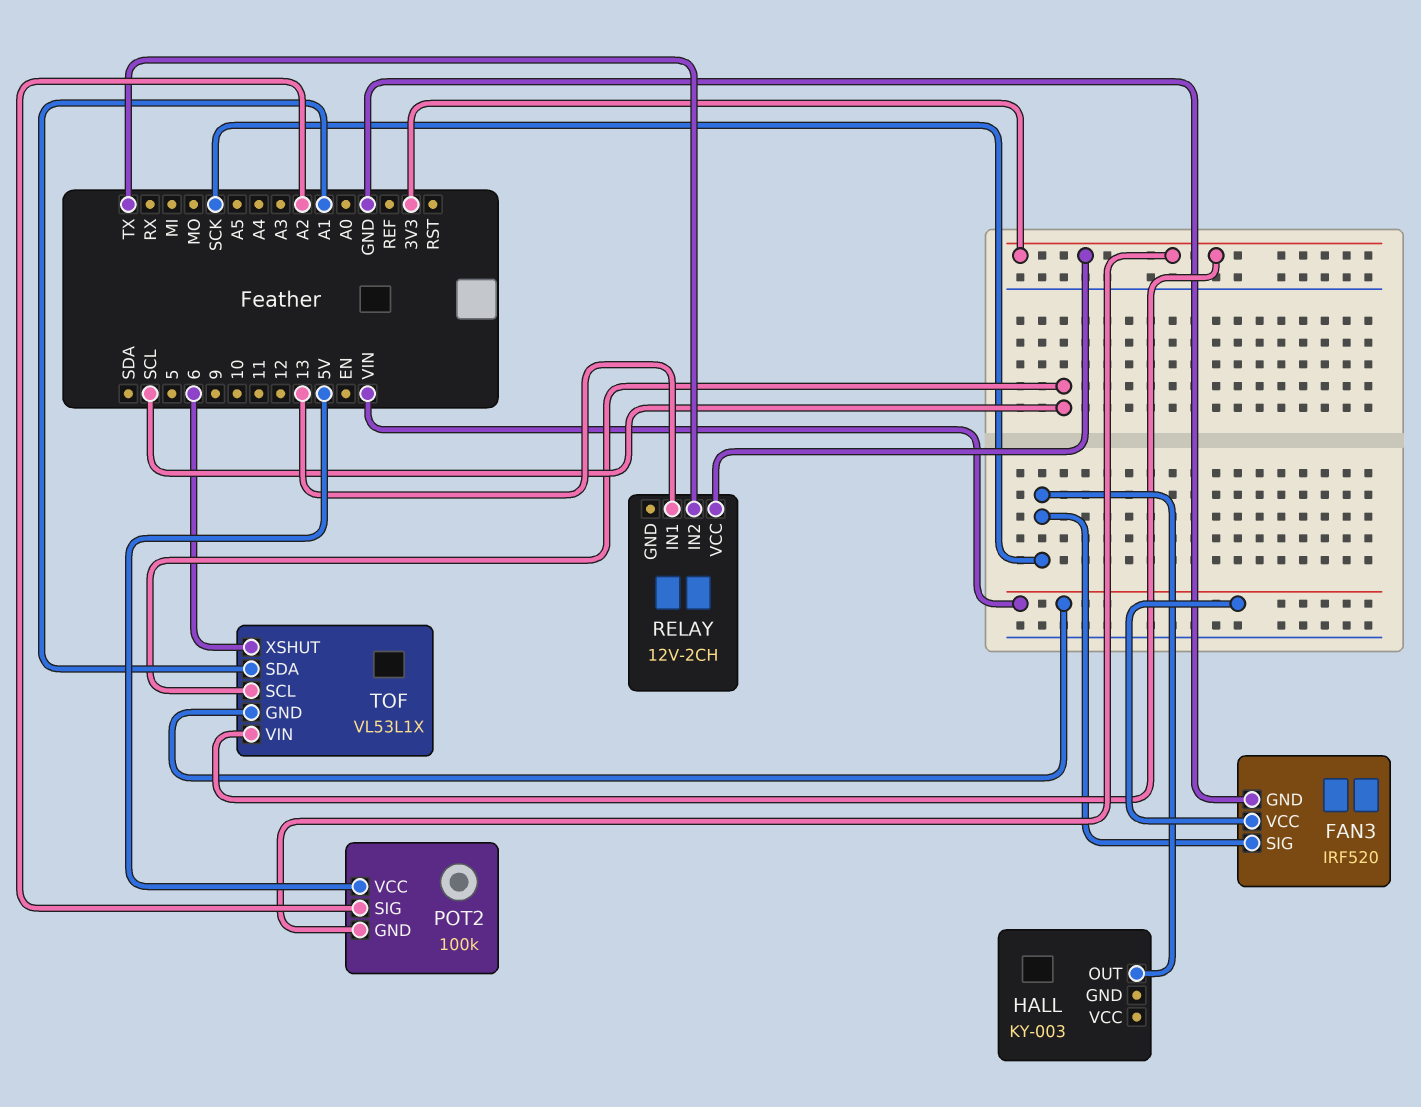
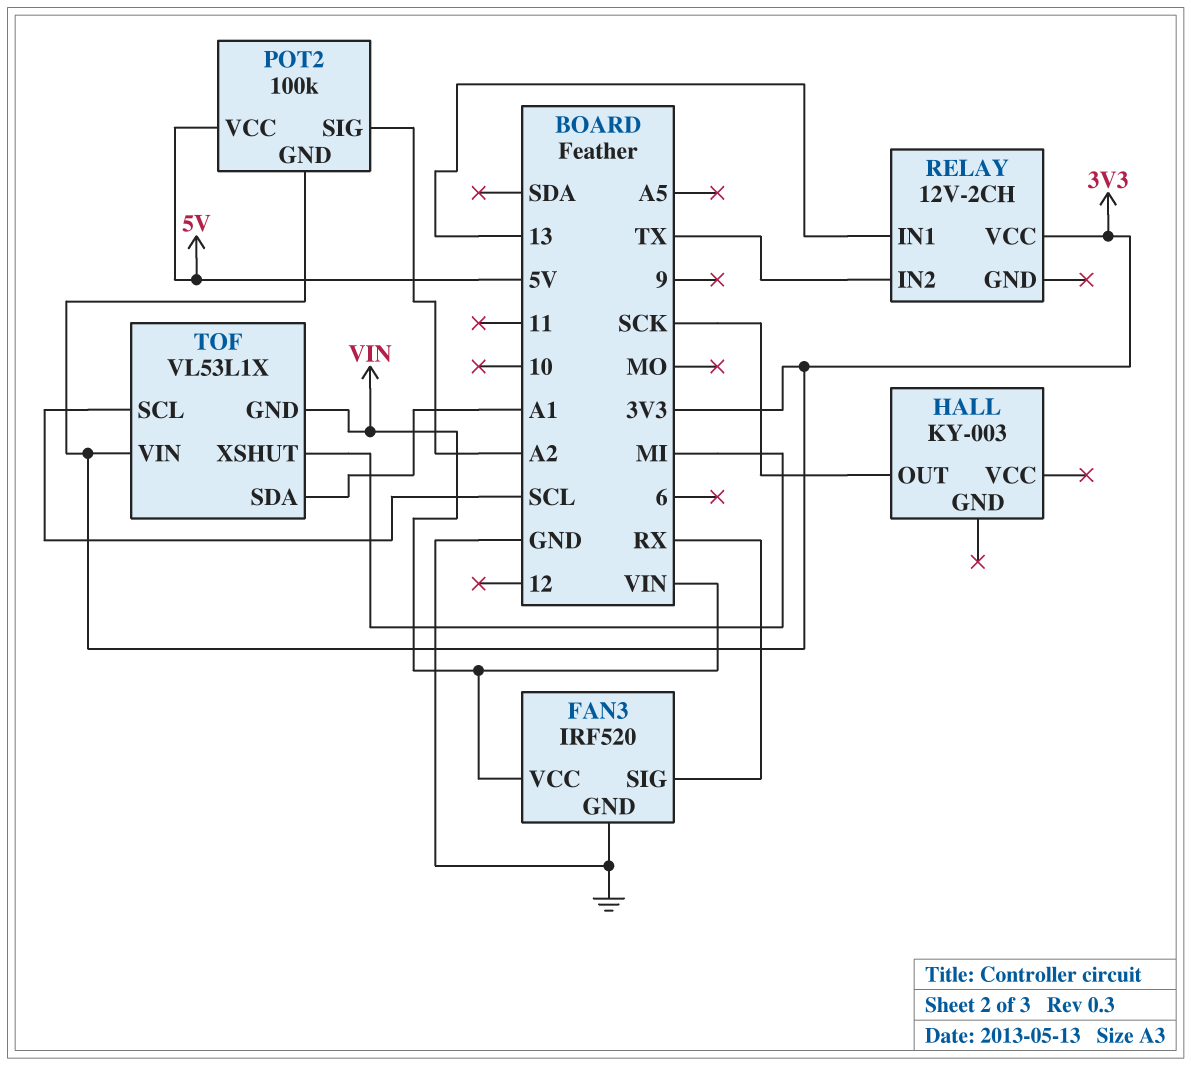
FAN3 pin SIG: SCK -> RX
TOF pin XSHUT: 6 -> MI

